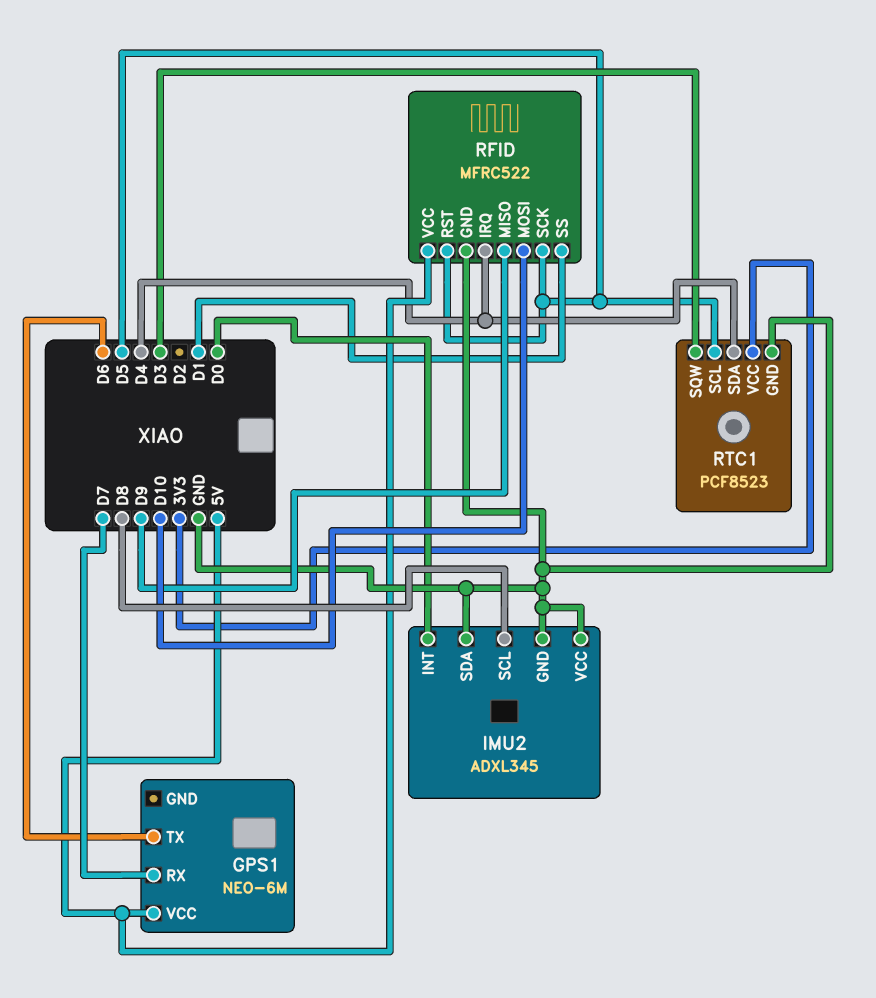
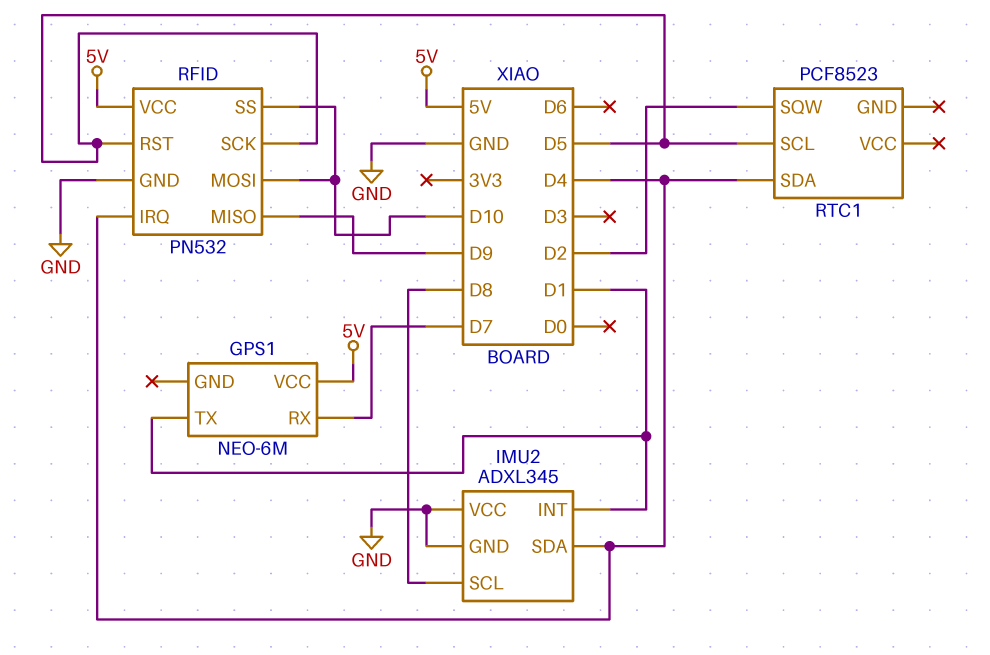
GPS1 pin TX: D6 -> D1
IMU2 pin INT: D0 -> D1
IMU2 pin SDA: GND -> D4
RFID: MFRC522 -> PN532
RFID pin SS: D1 -> D10
RTC1 pin GND: GND -> none
RTC1 pin SQW: D3 -> D2
RTC1 pin VCC: 3V3 -> none

